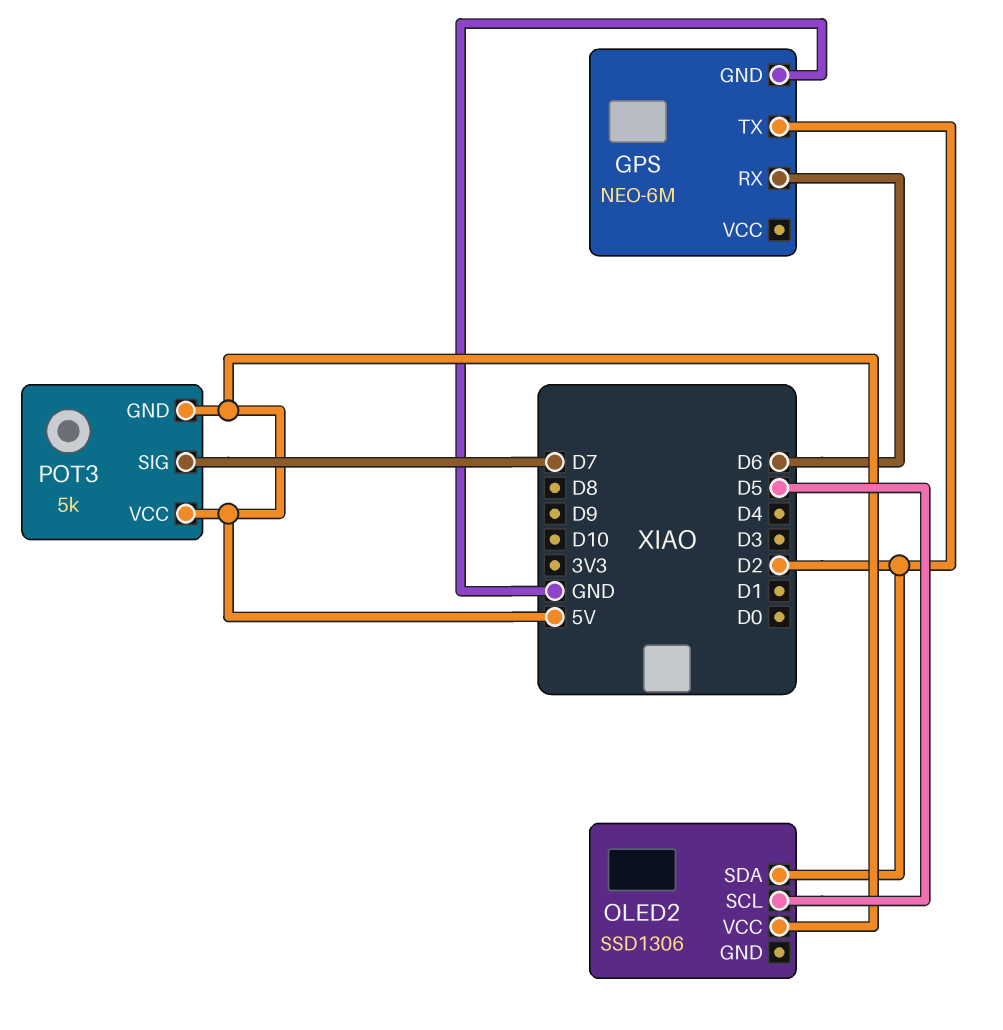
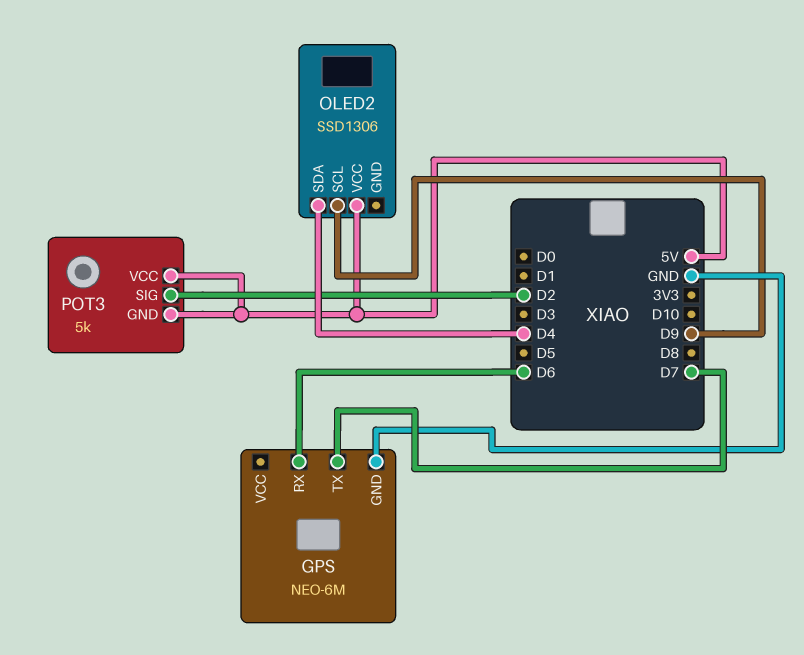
GPS pin TX: D2 -> D7
OLED2 pin SCL: D5 -> D9
OLED2 pin SDA: D2 -> D4
POT3 pin SIG: D7 -> D2

